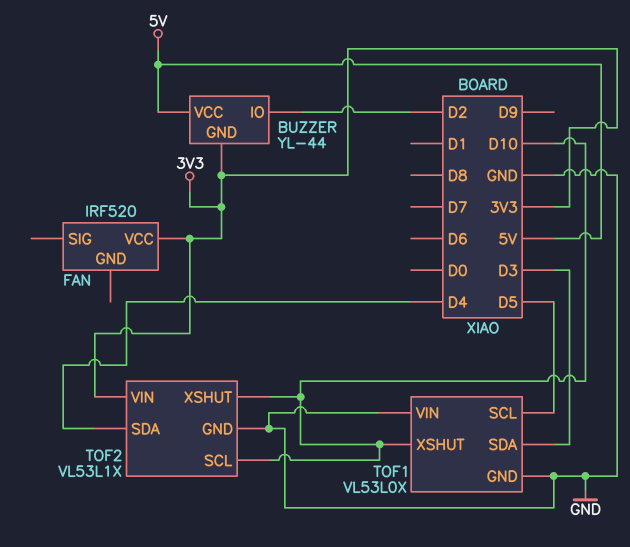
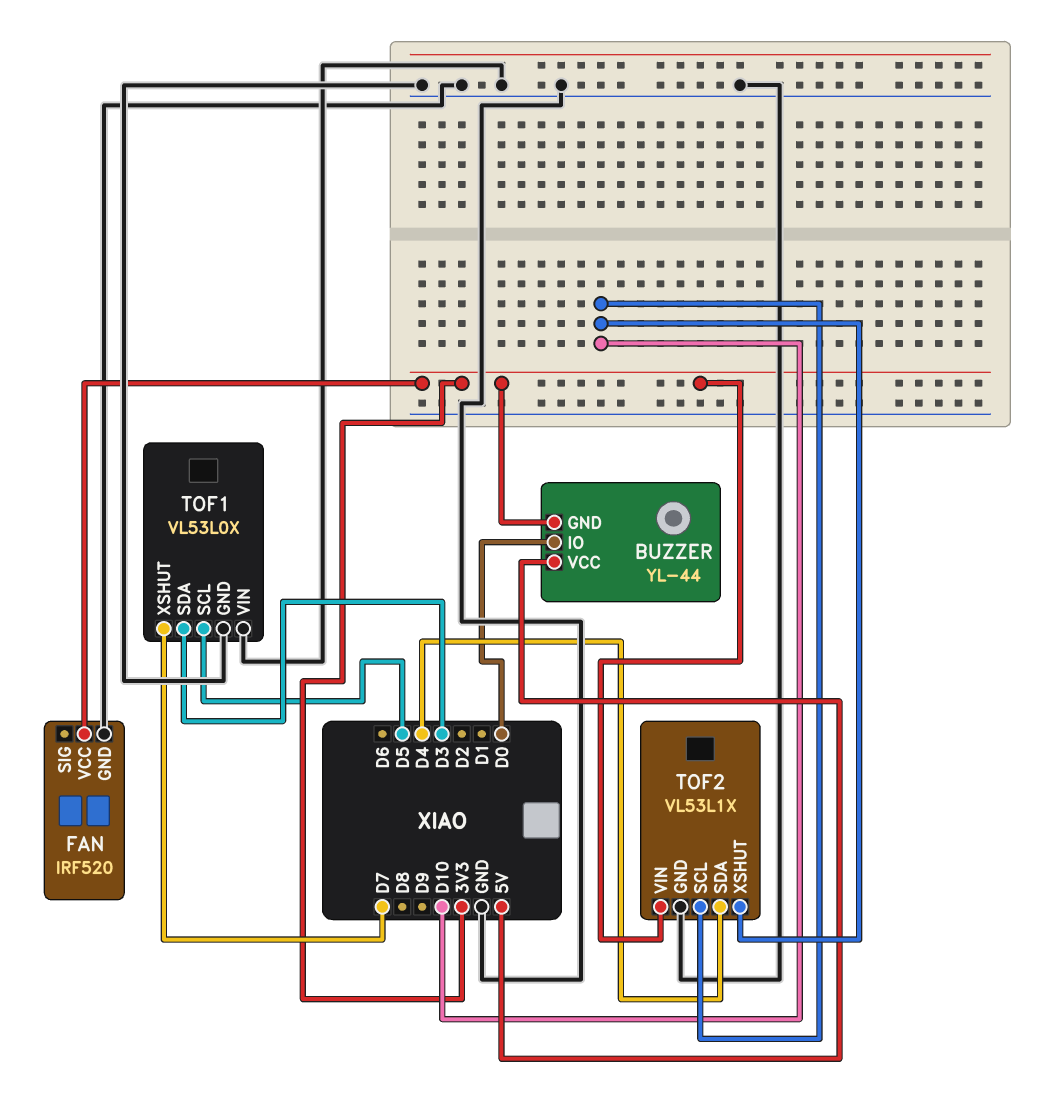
BUZZER pin IO: D2 -> D0
FAN pin GND: none -> GND
TOF1 pin XSHUT: D10 -> D7

